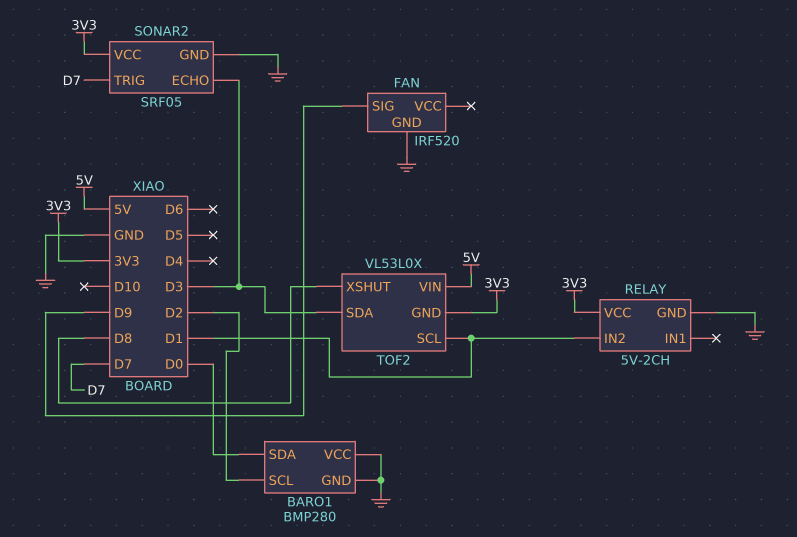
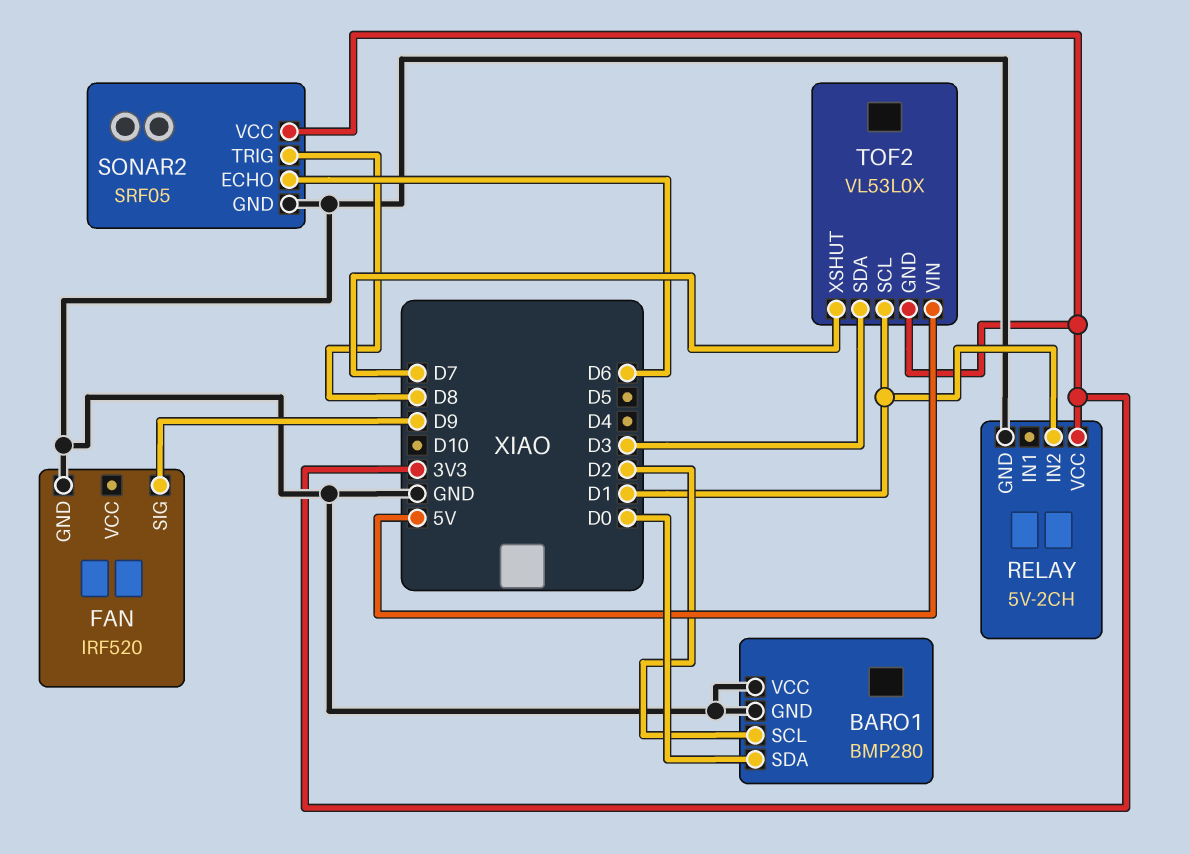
SONAR2 pin ECHO: D3 -> D6
SONAR2 pin TRIG: D7 -> D8
TOF2 pin XSHUT: D8 -> D7

